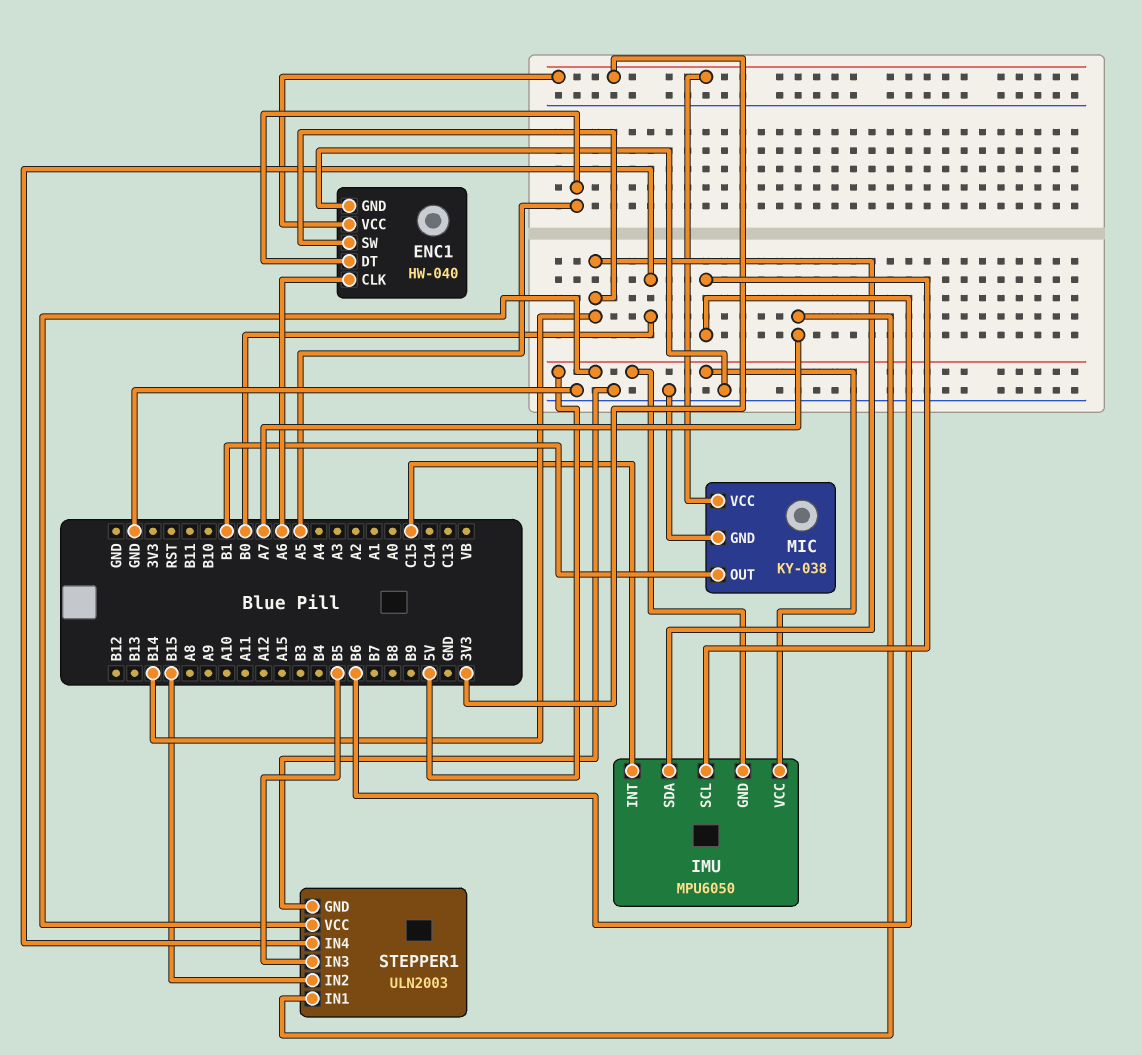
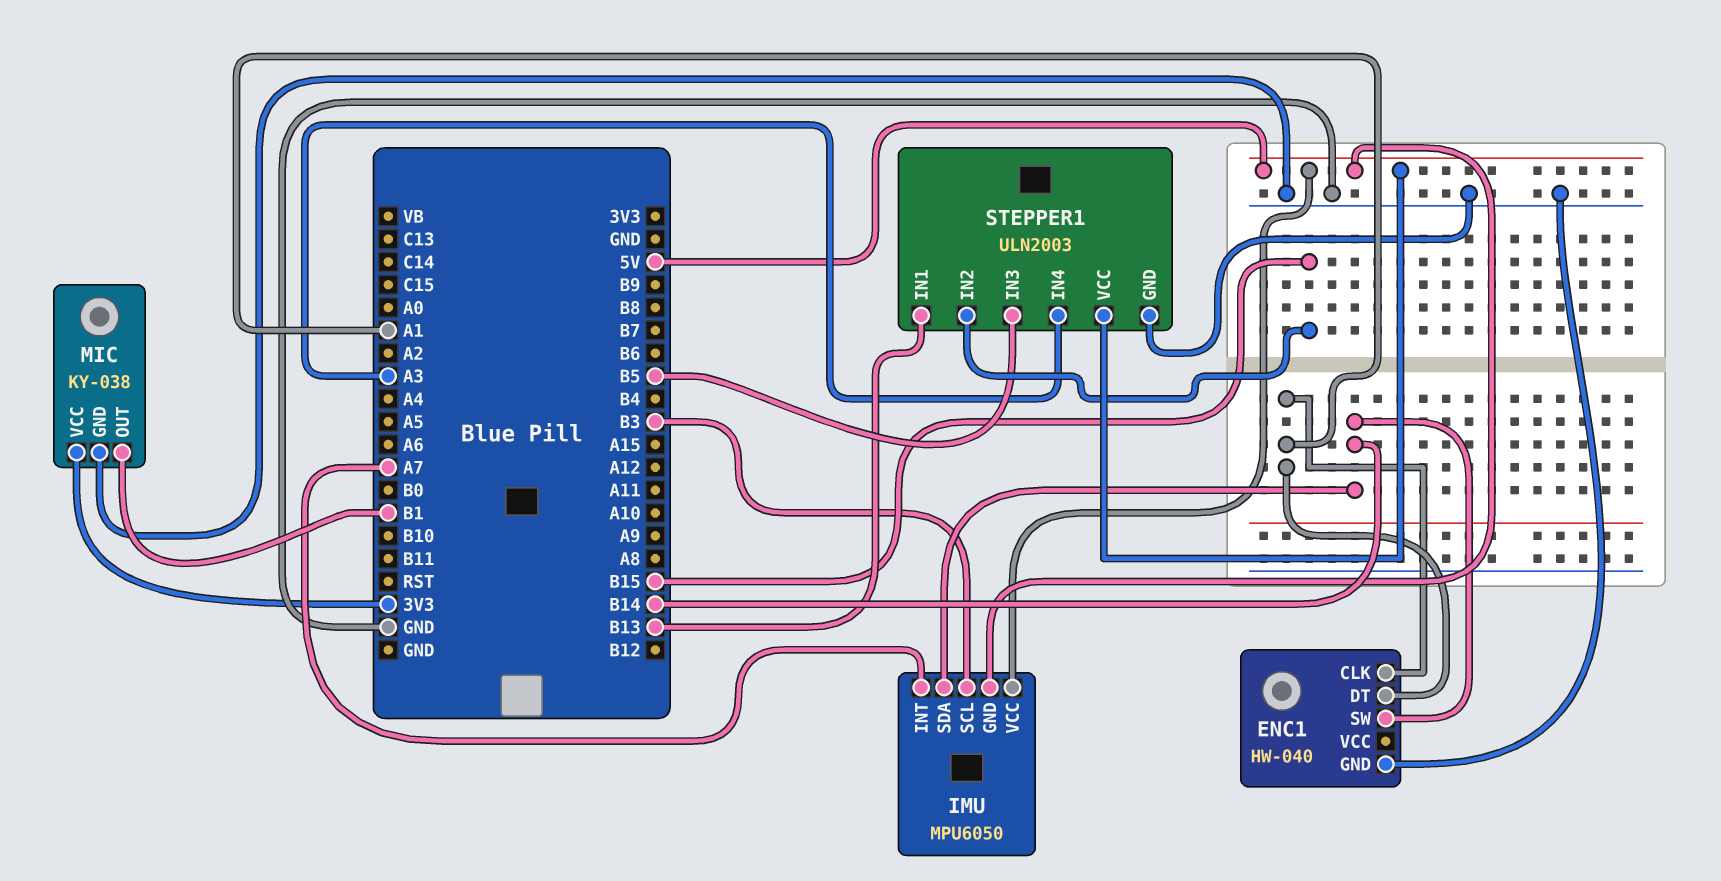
ENC1 pin CLK: A6 -> A1
ENC1 pin DT: A5 -> A1
ENC1 pin VCC: 3V3 -> none
IMU pin INT: C15 -> A7
IMU pin SCL: B6 -> B3
STEPPER1 pin IN1: A7 -> B13
STEPPER1 pin IN4: B0 -> A3

